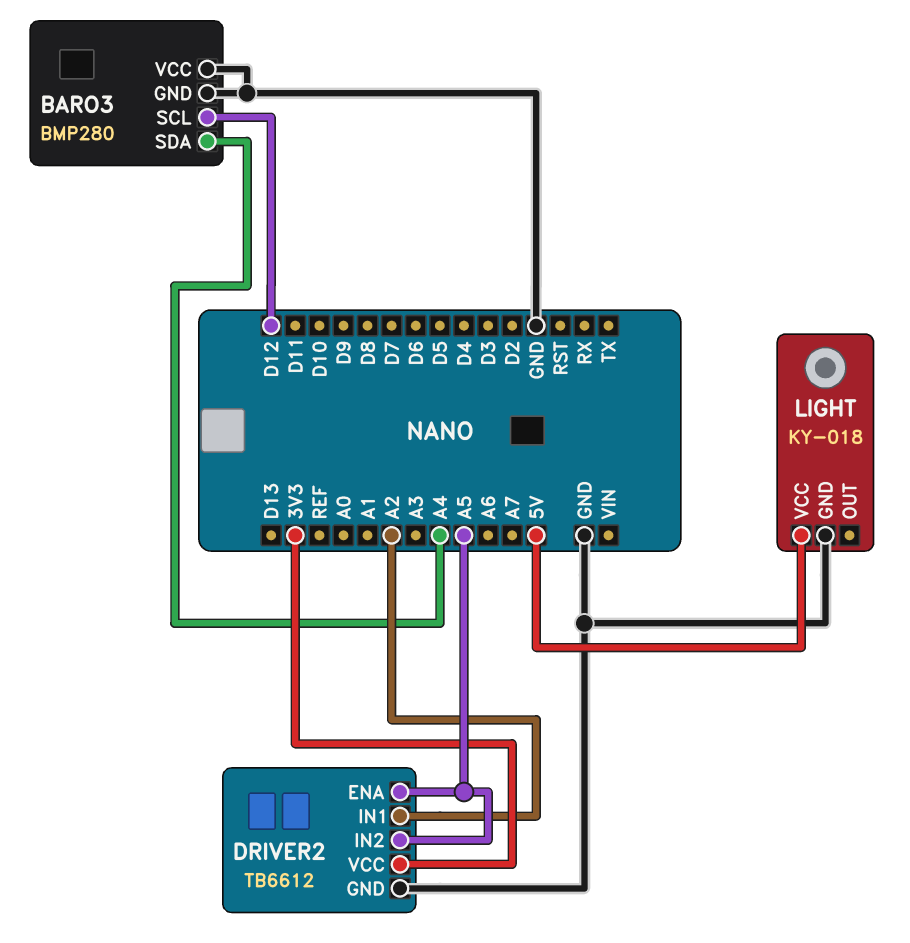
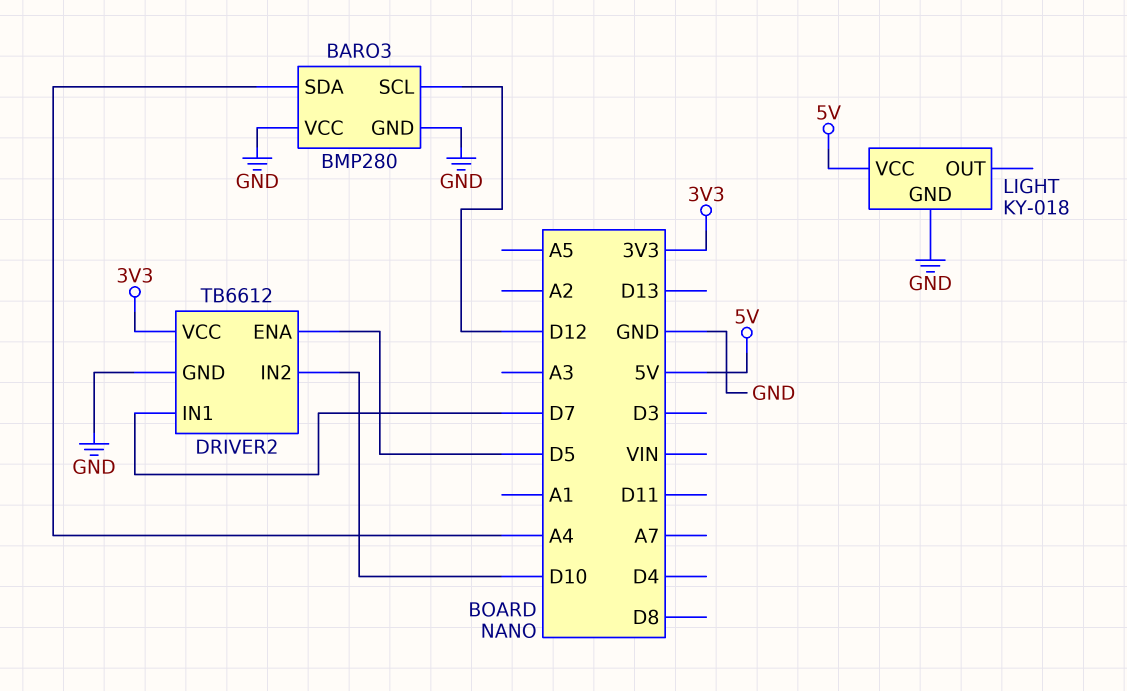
DRIVER2 pin ENA: A5 -> D5
DRIVER2 pin IN1: A2 -> D7
DRIVER2 pin IN2: A5 -> D10

